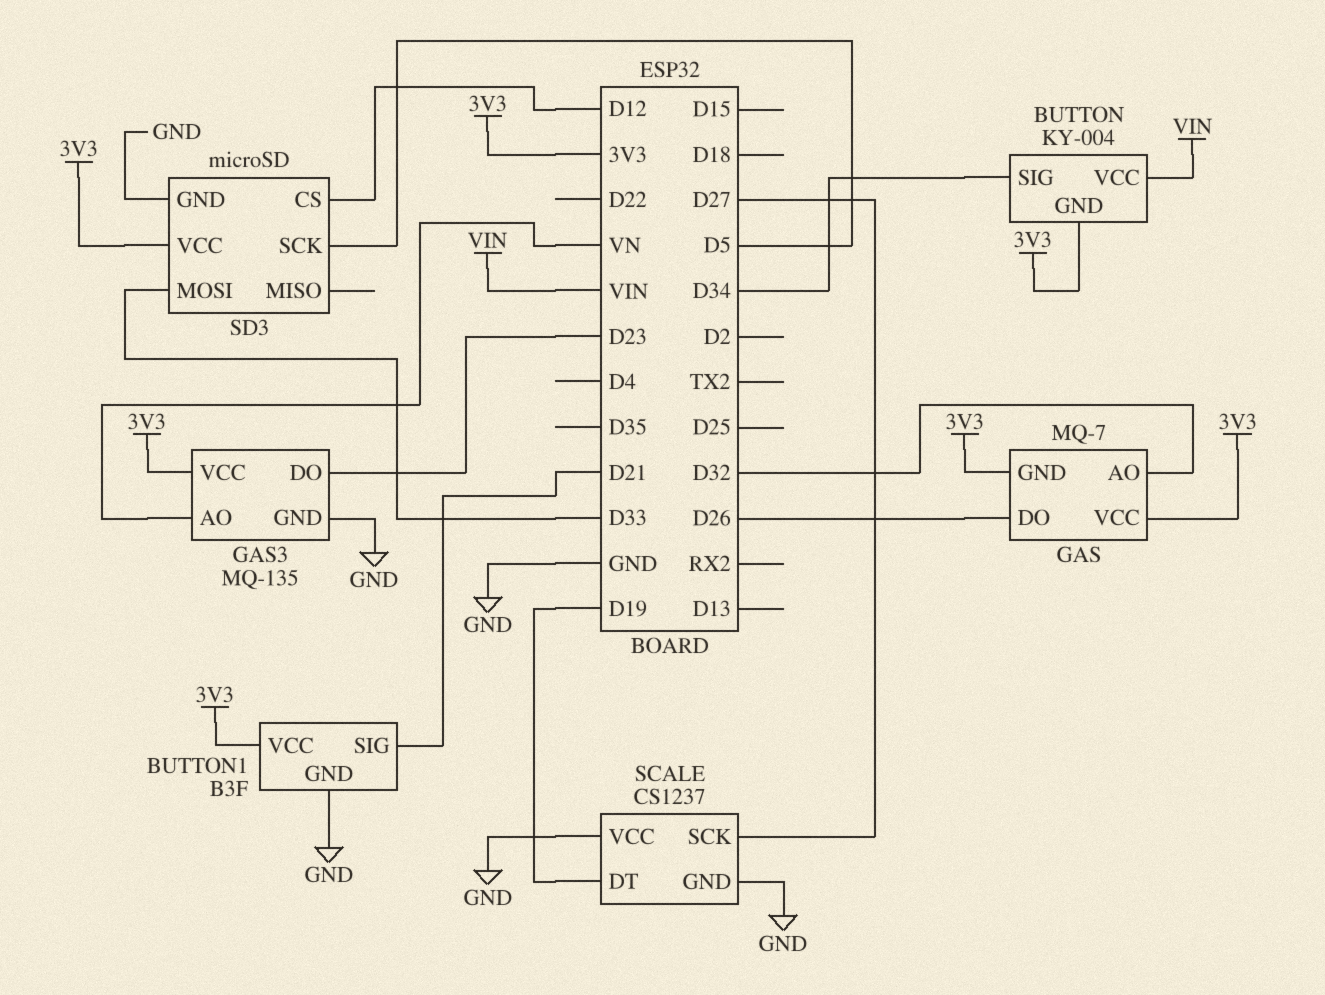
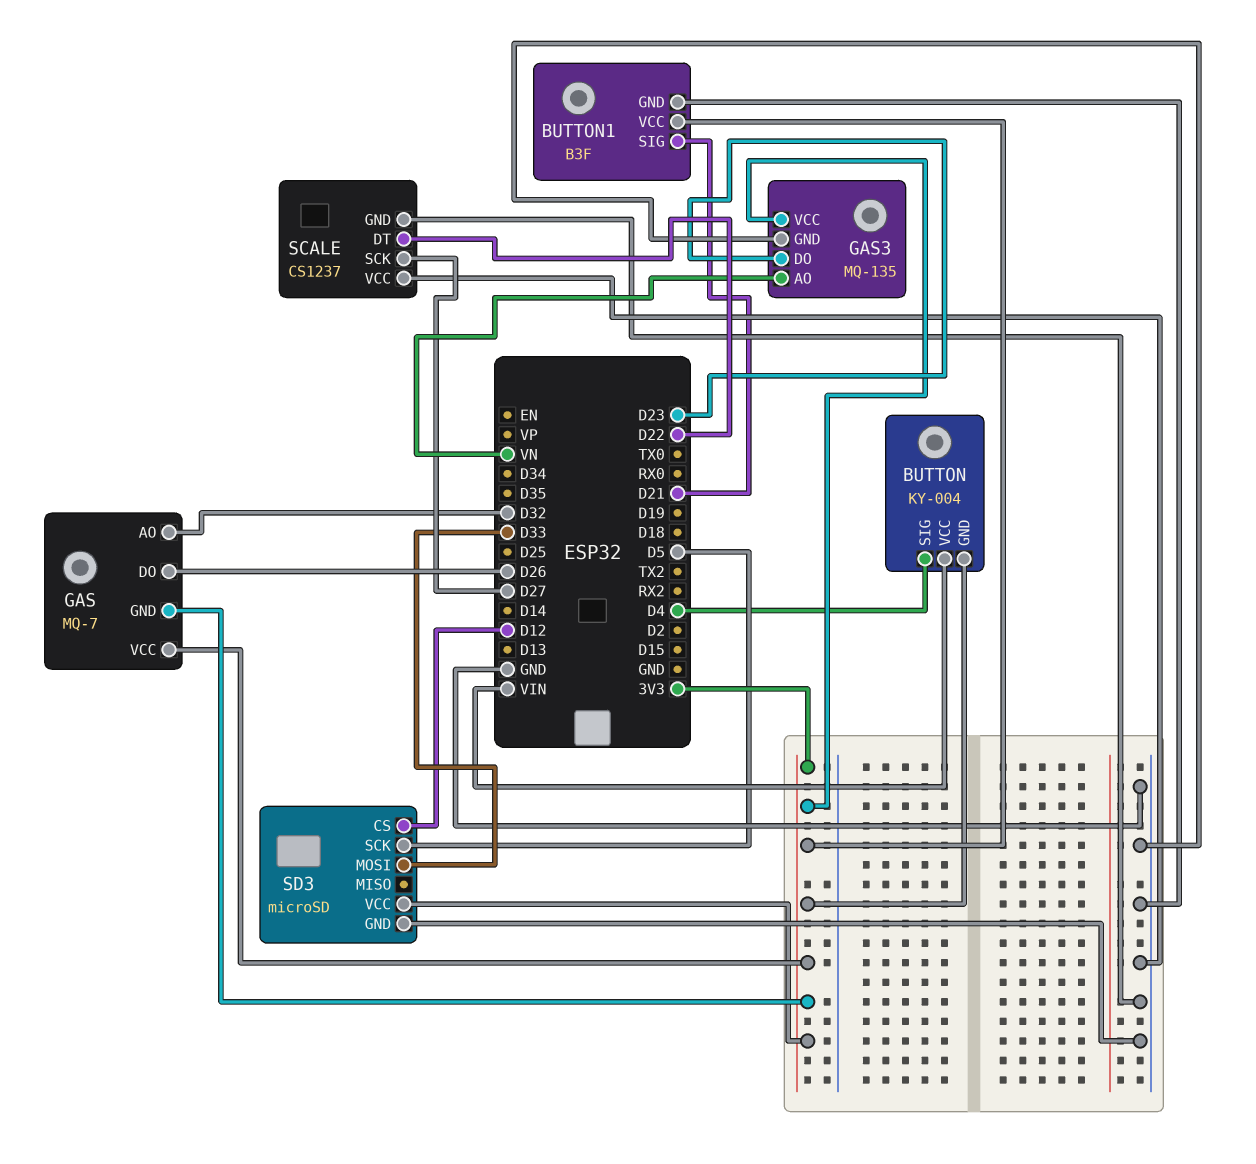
BUTTON pin SIG: D34 -> D4
SCALE pin DT: D19 -> D22

